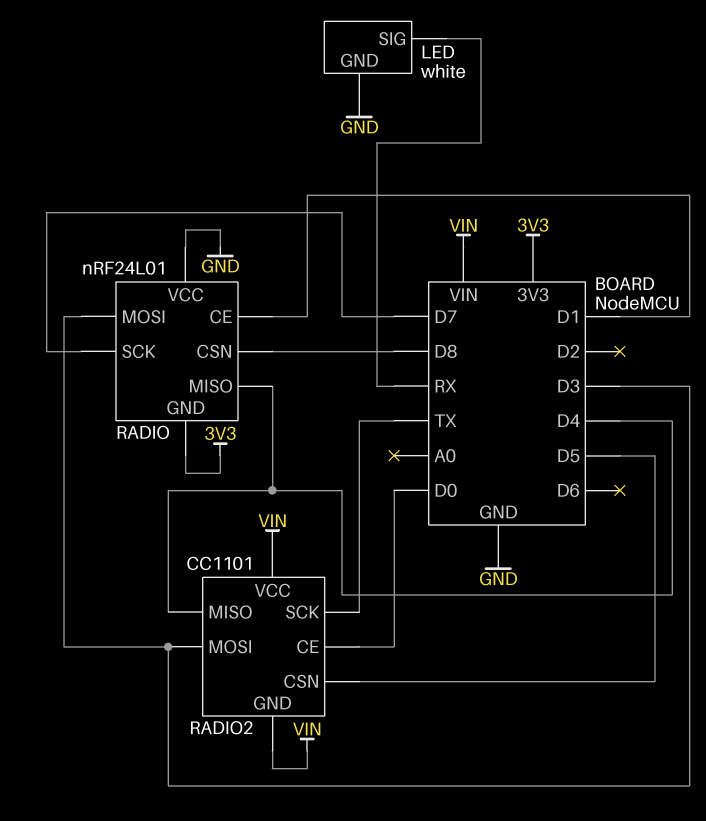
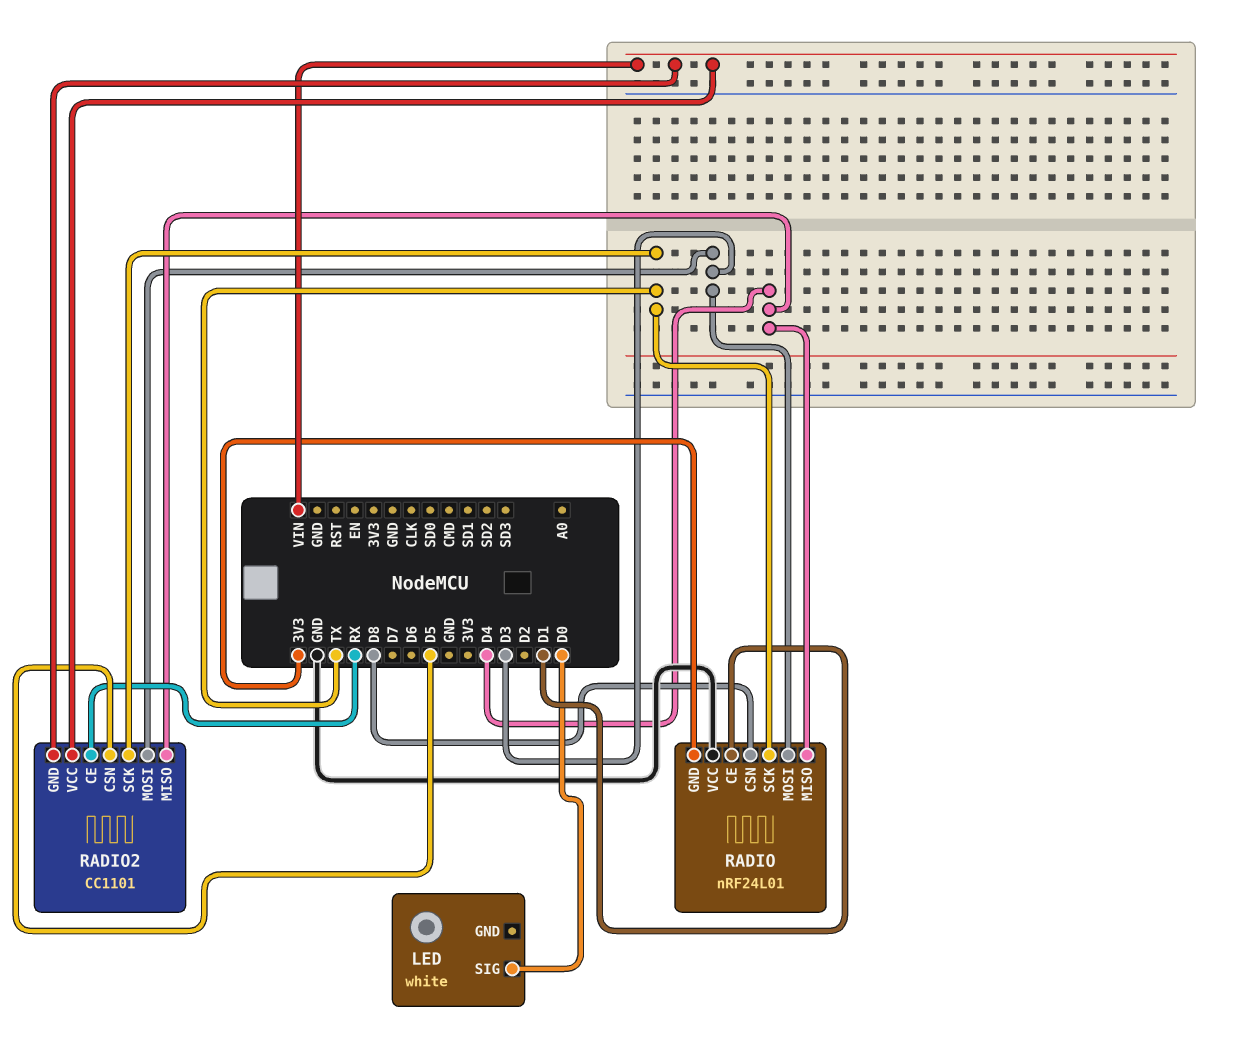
LED pin GND: GND -> none
LED pin SIG: RX -> D0
RADIO pin SCK: D7 -> TX
RADIO2 pin CE: D0 -> RX

